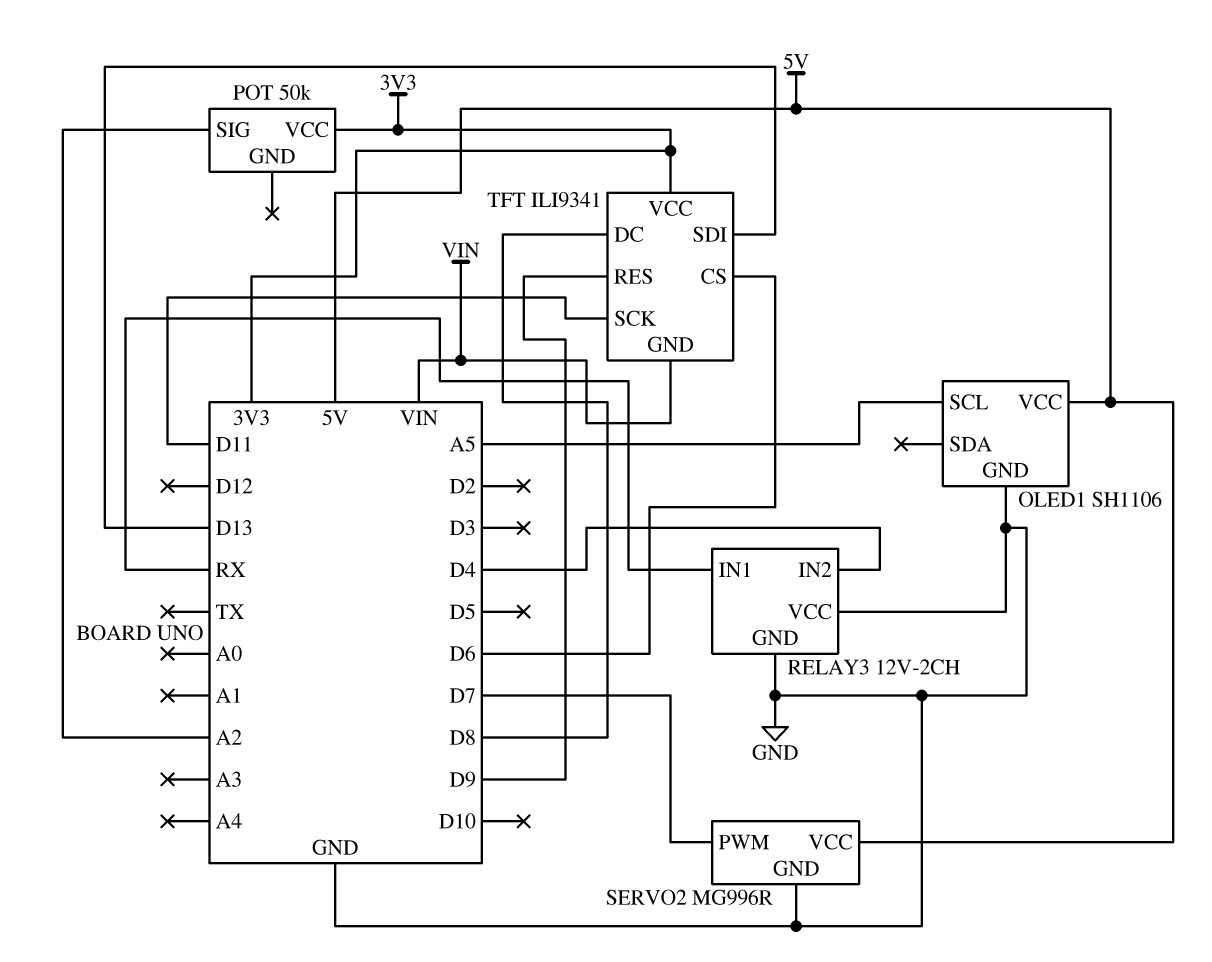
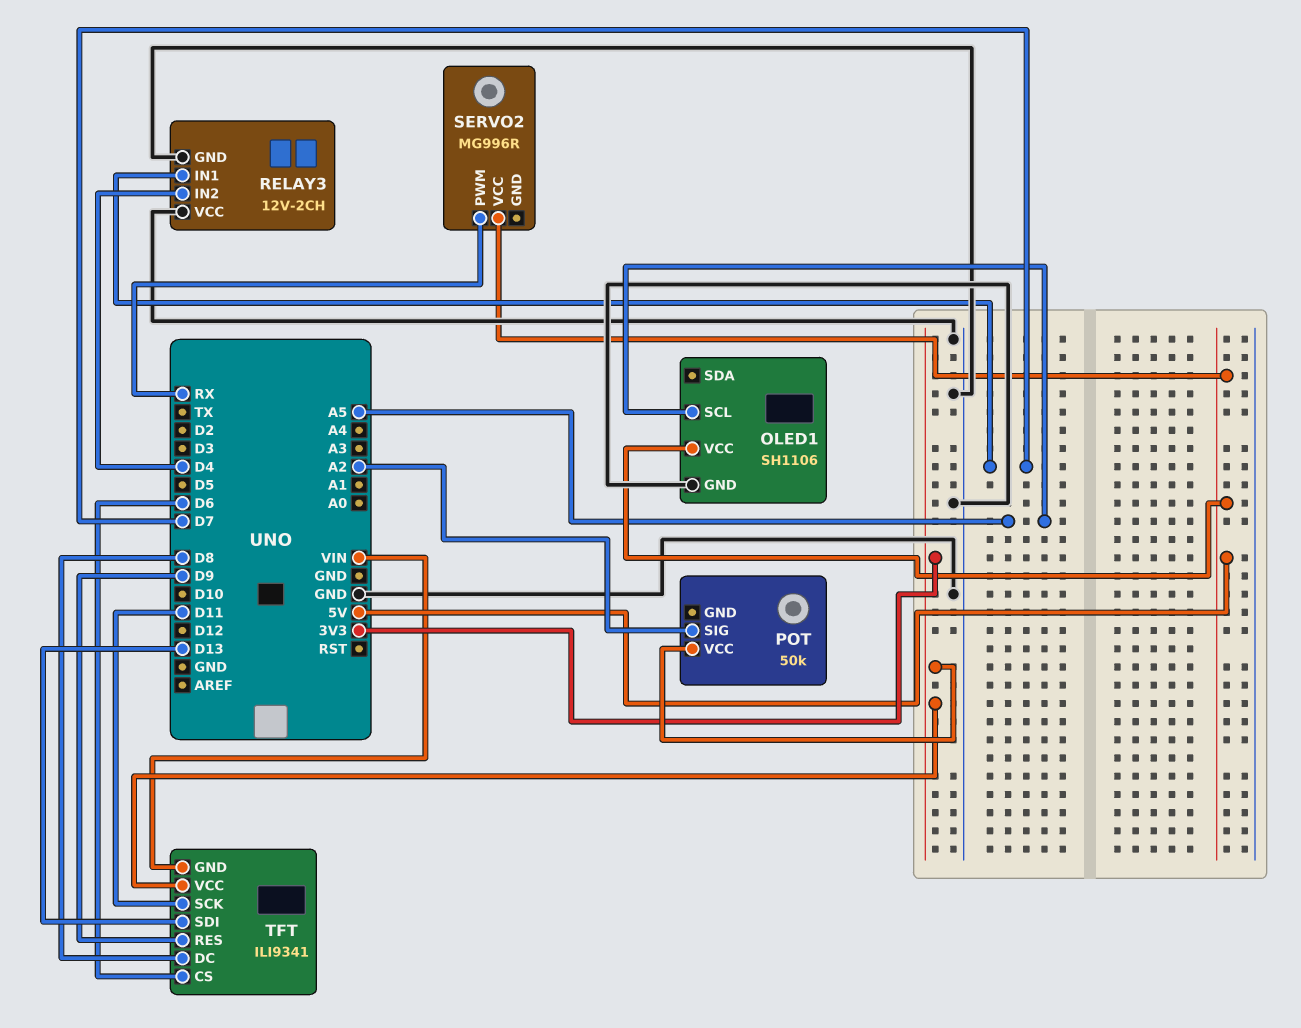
RELAY3 pin IN1: RX -> D7
SERVO2 pin GND: GND -> none
SERVO2 pin PWM: D7 -> RX

